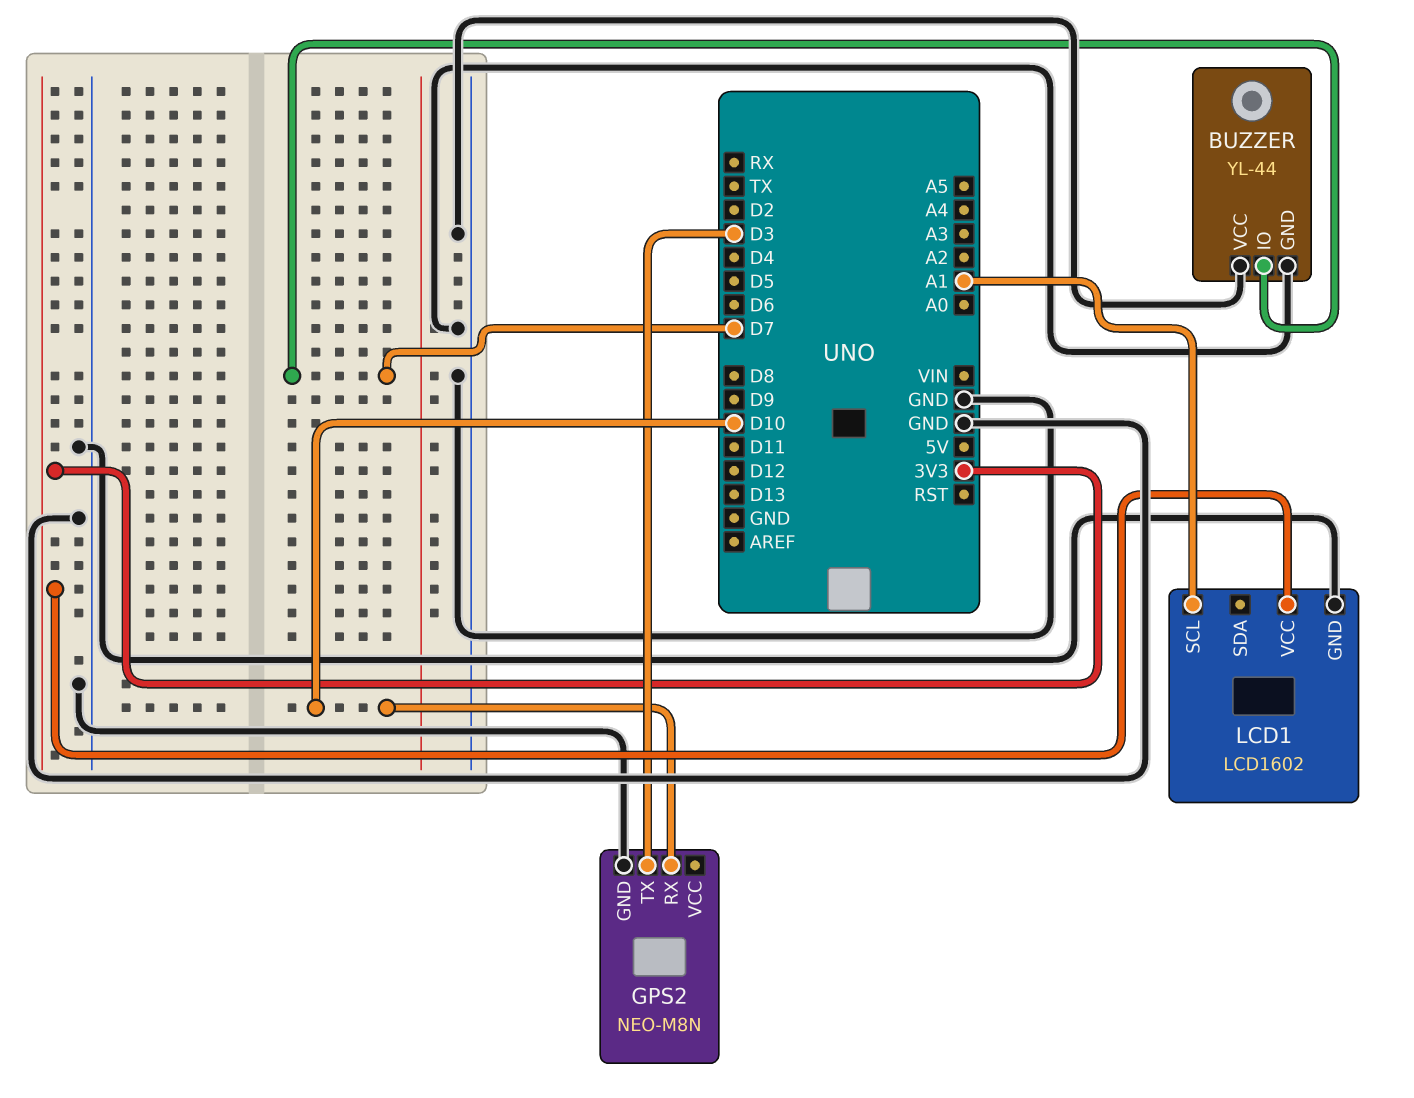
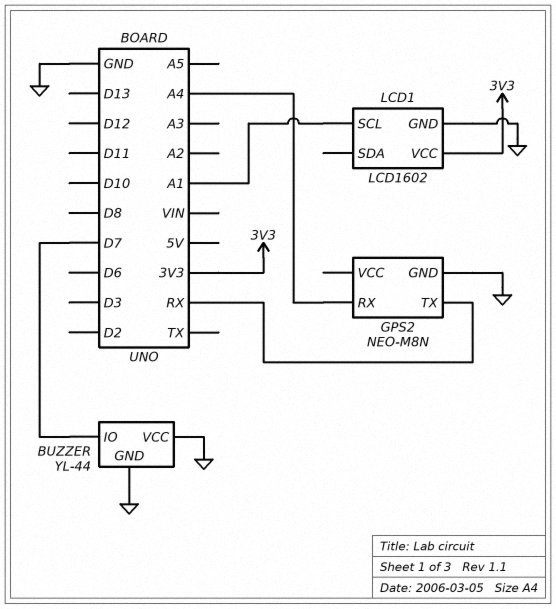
GPS2 pin RX: D10 -> A4
GPS2 pin TX: D3 -> RX

